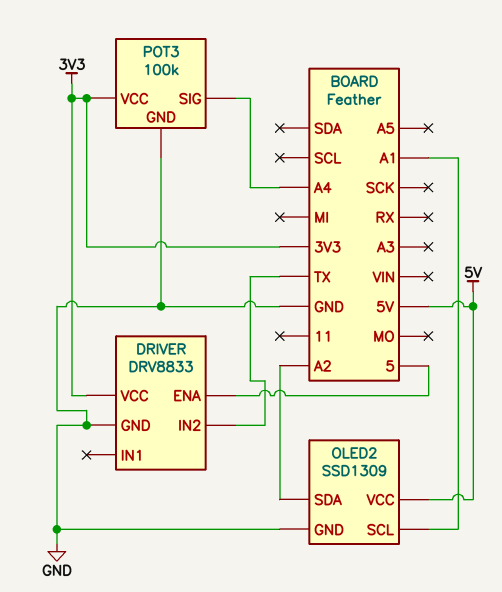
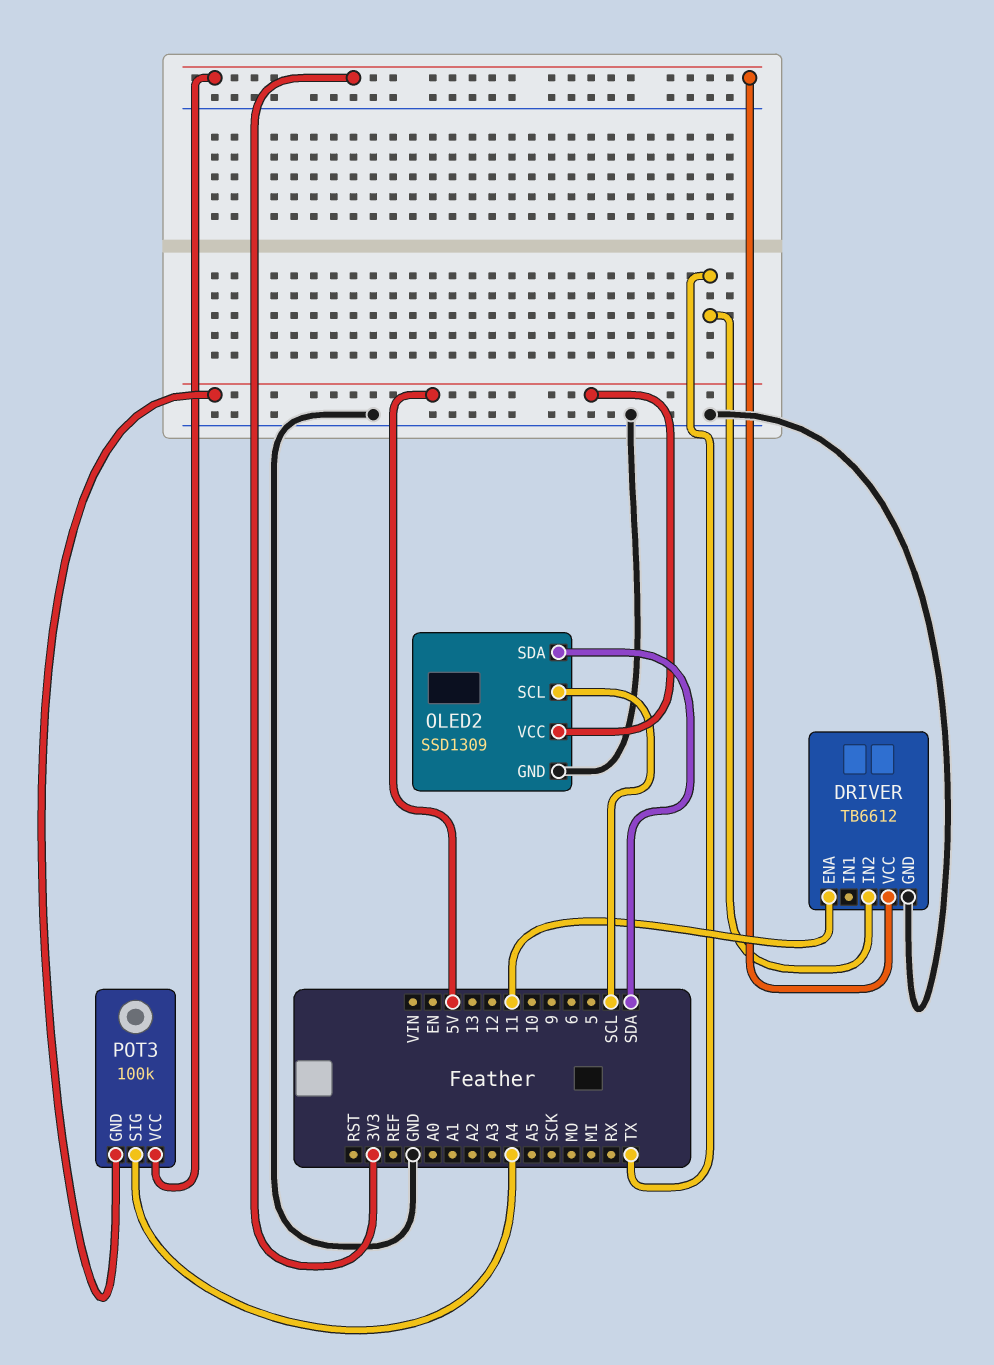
DRIVER: DRV8833 -> TB6612
DRIVER pin ENA: 5 -> 11
OLED2 pin SCL: A1 -> SCL
OLED2 pin SDA: A2 -> SDA
POT3 pin GND: GND -> 5V

